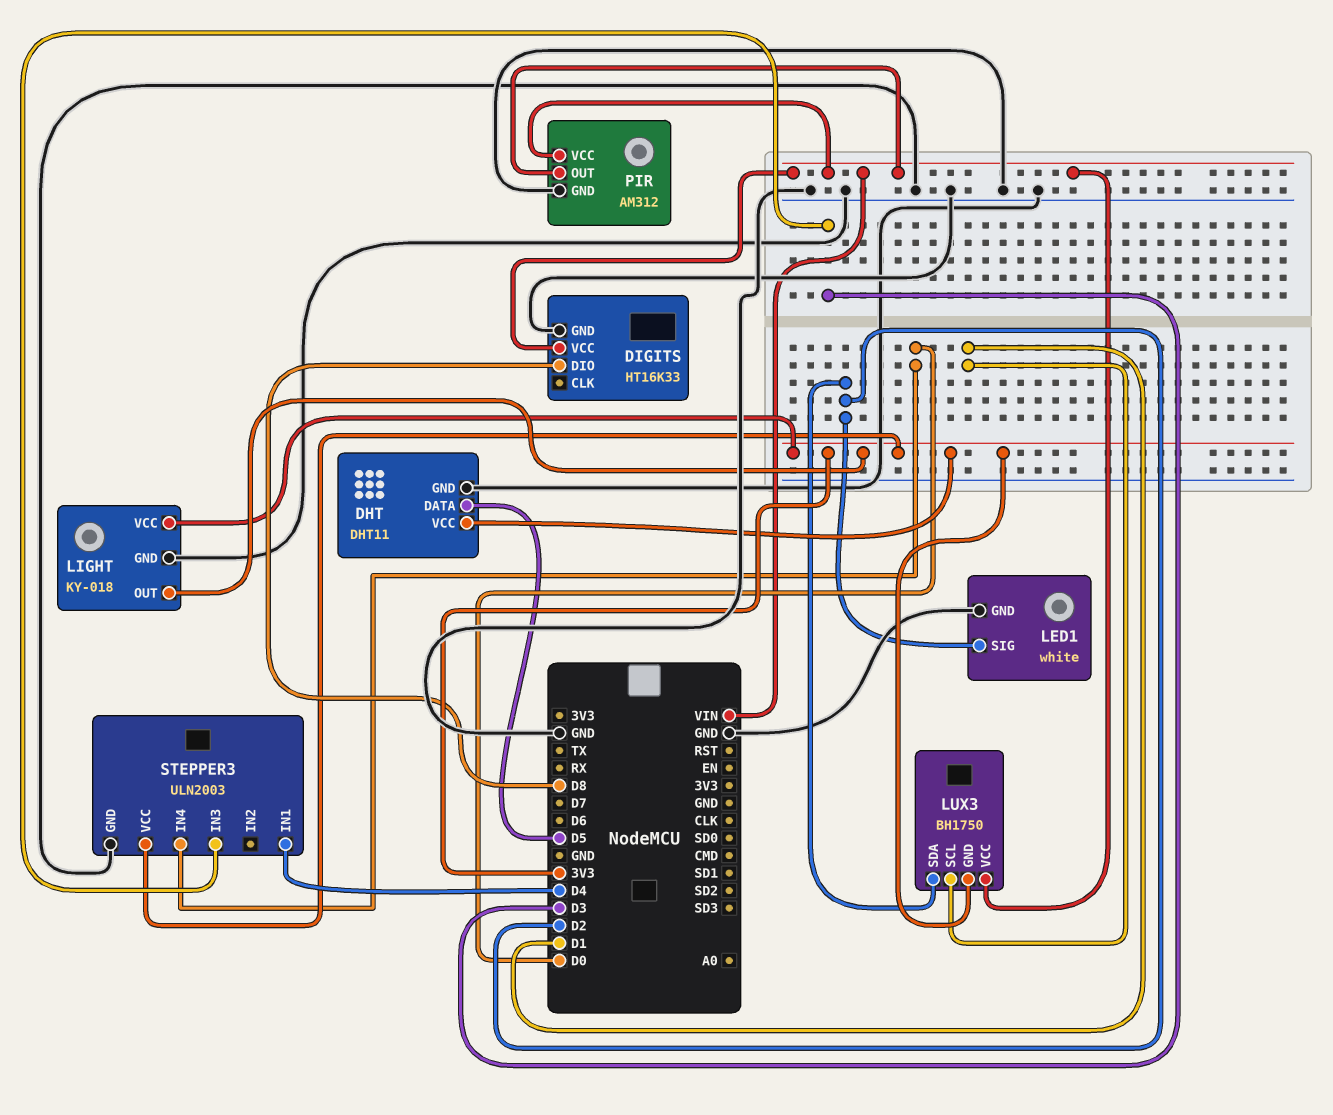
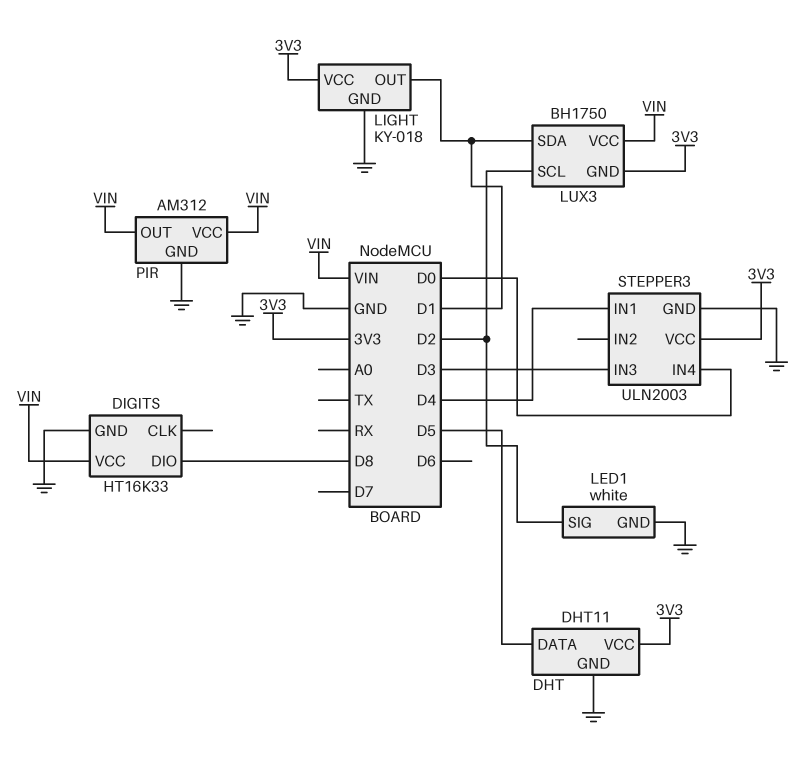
LIGHT pin OUT: 3V3 -> D1
LUX3 pin SCL: D1 -> D2
LUX3 pin SDA: D2 -> D1

